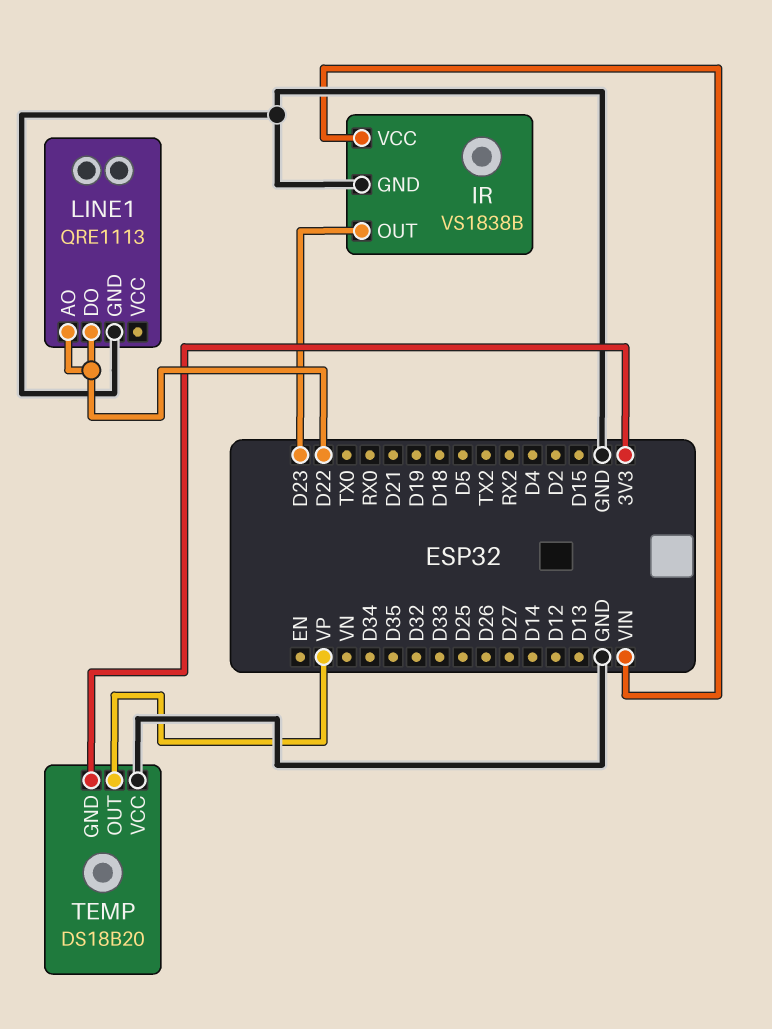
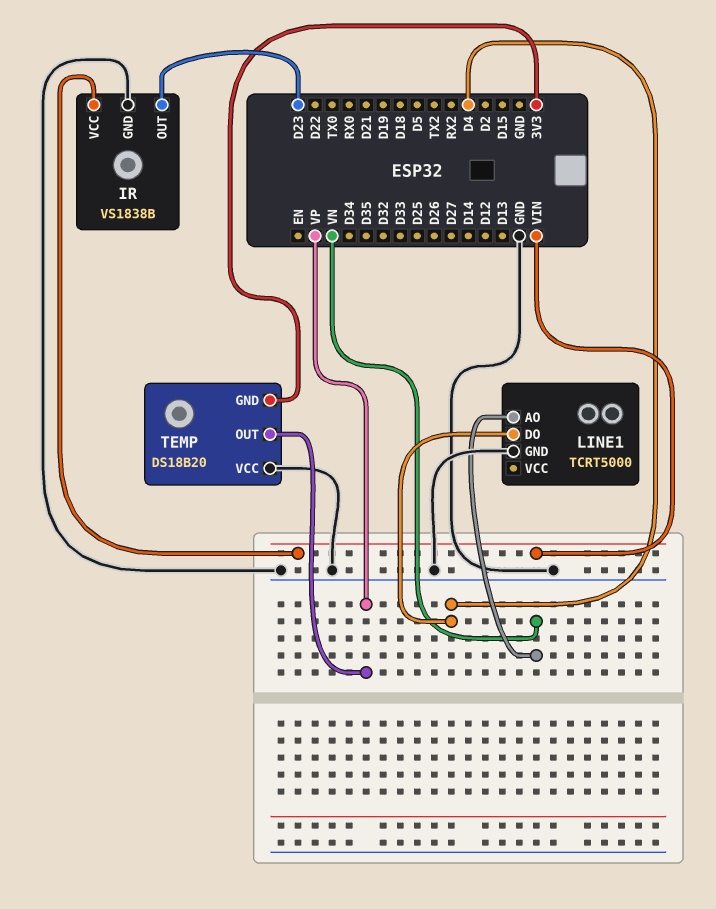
LINE1: QRE1113 -> TCRT5000
LINE1 pin AO: D22 -> VN
LINE1 pin DO: D22 -> D4

